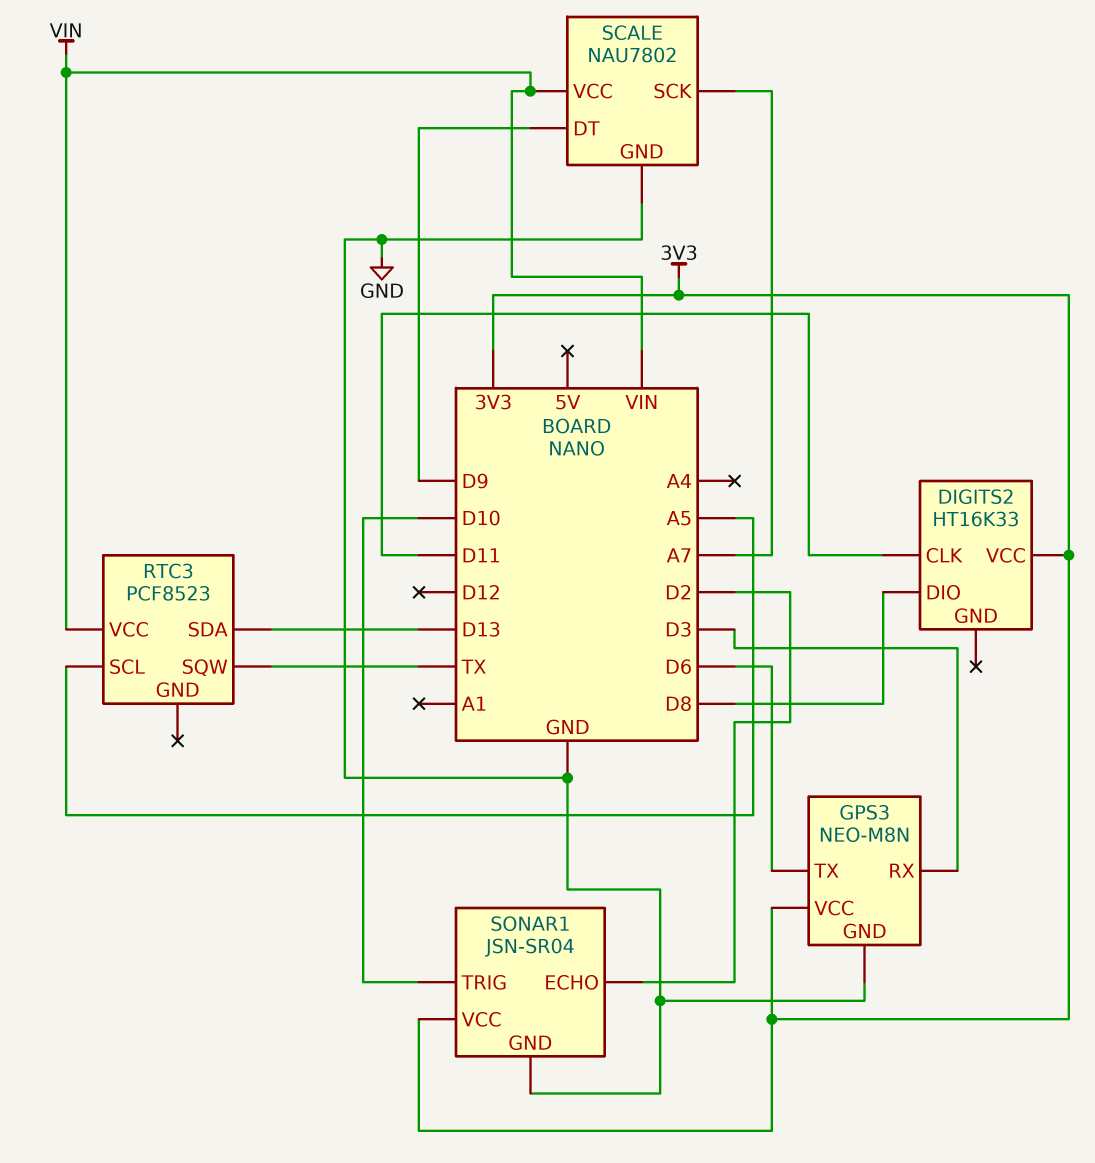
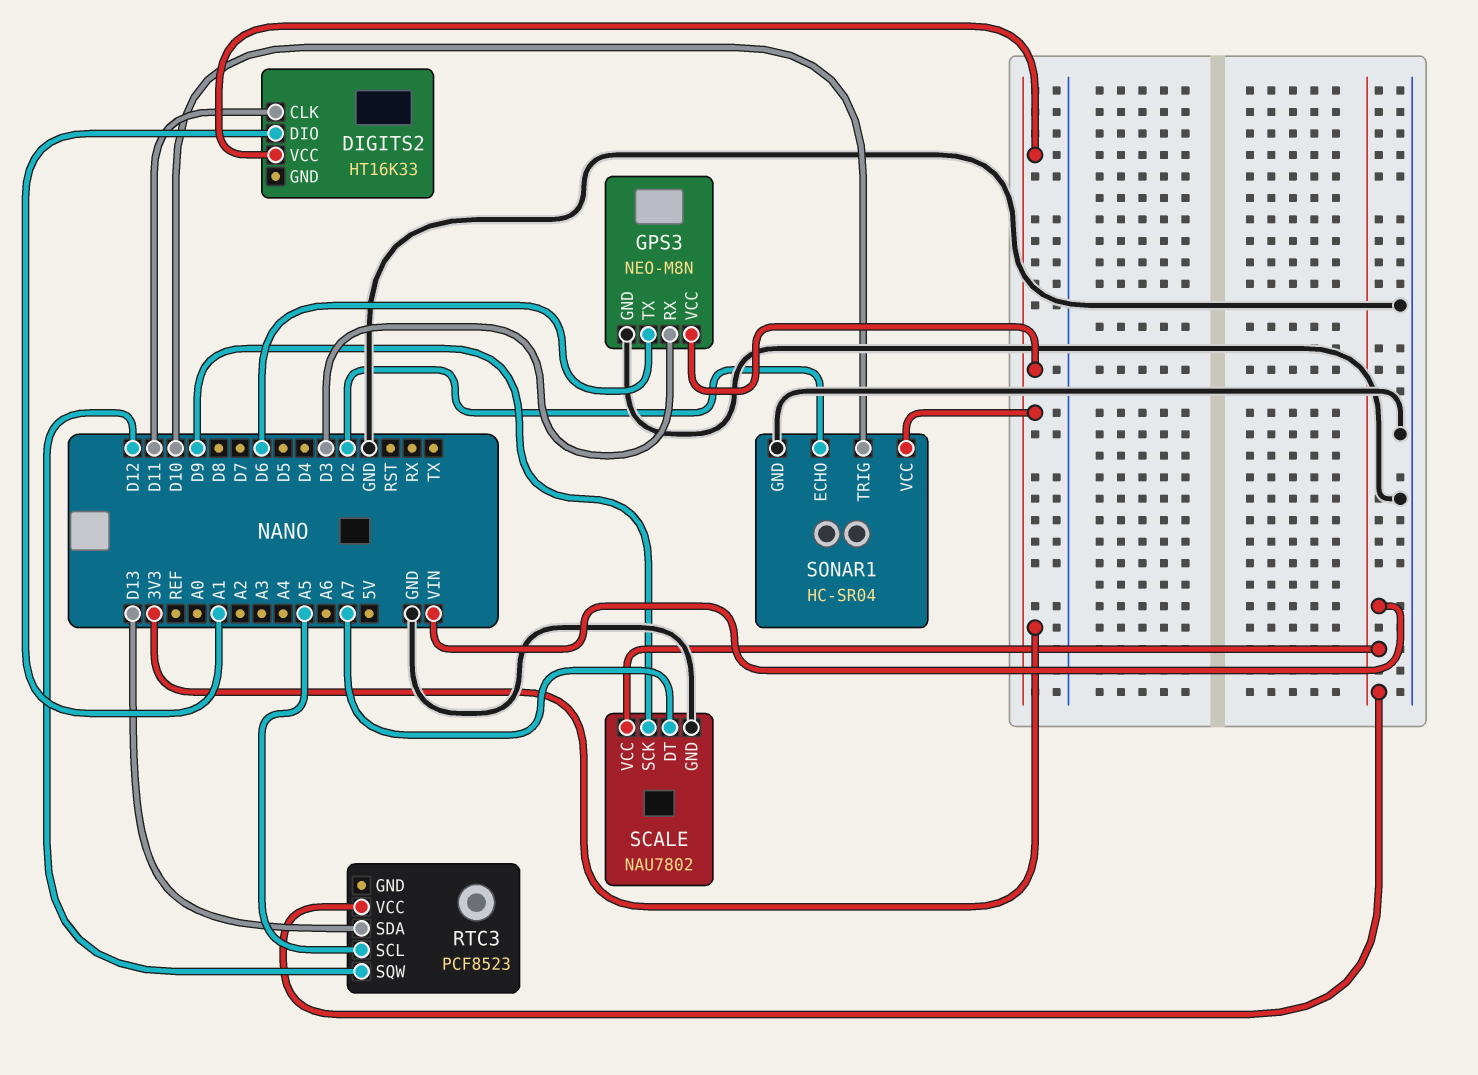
DIGITS2 pin DIO: D8 -> A1
RTC3 pin SQW: TX -> D12
SCALE pin DT: D9 -> A7
SCALE pin SCK: A7 -> D9
SONAR1: JSN-SR04 -> HC-SR04

